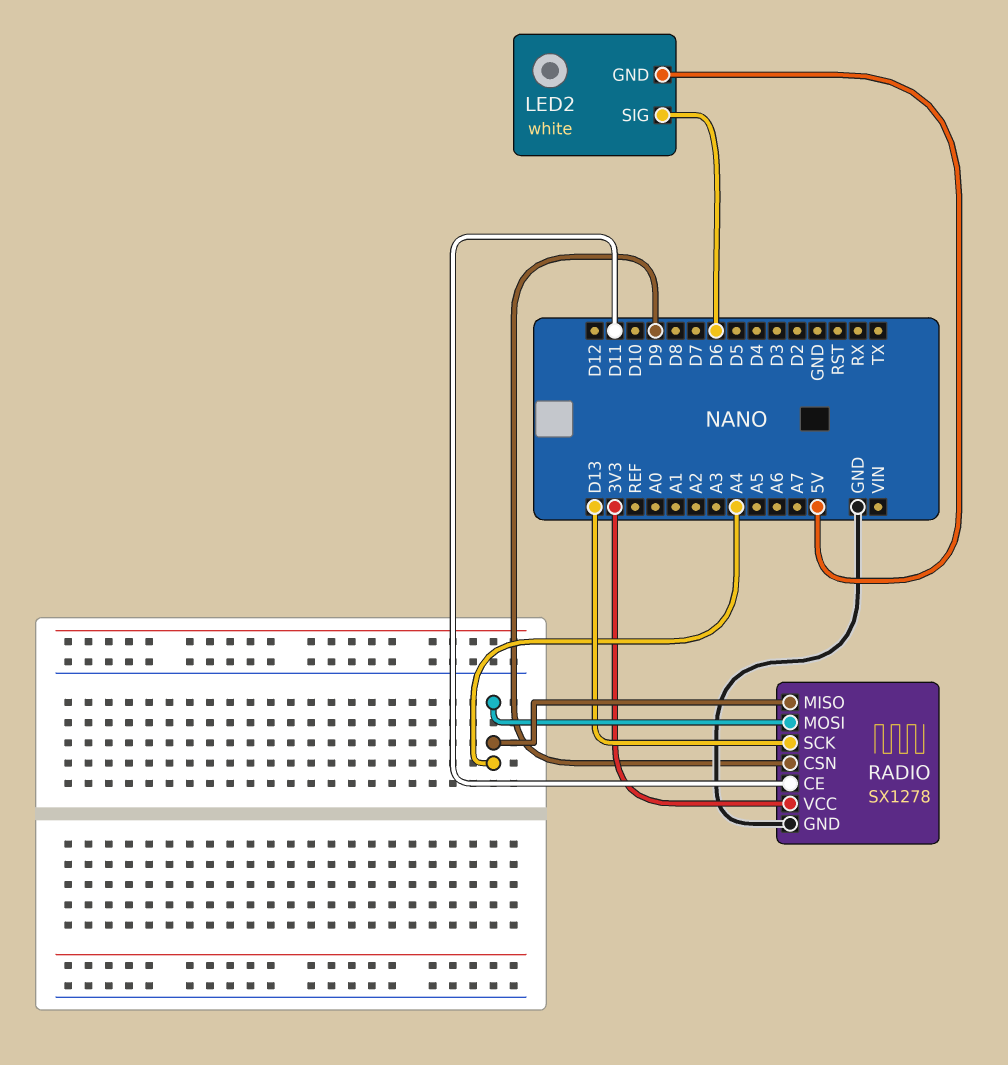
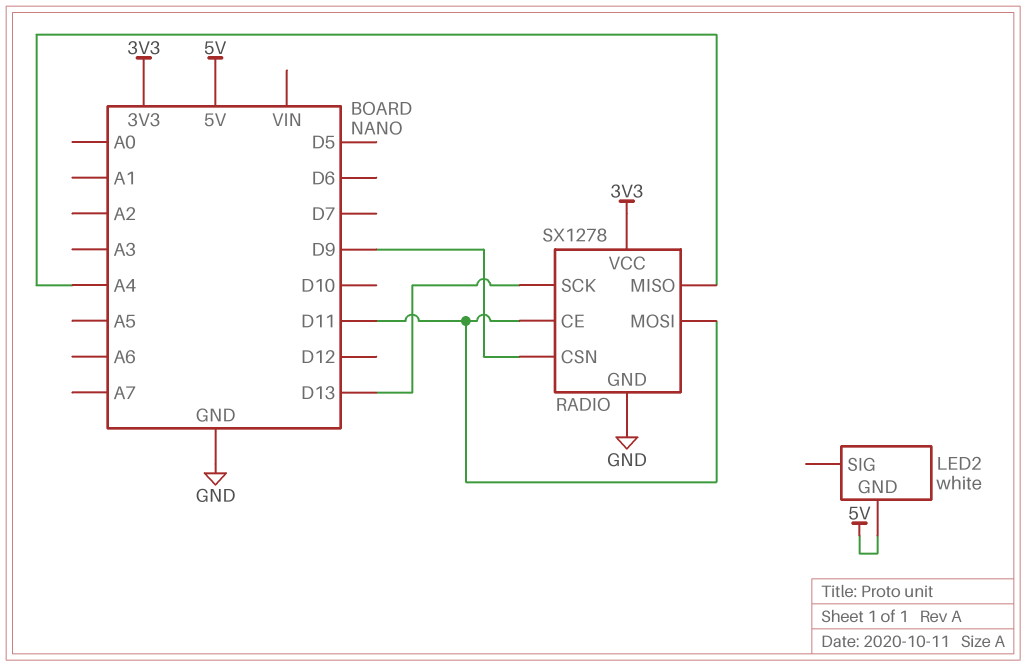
LED2 pin SIG: D6 -> none
RADIO pin MOSI: A4 -> D11

